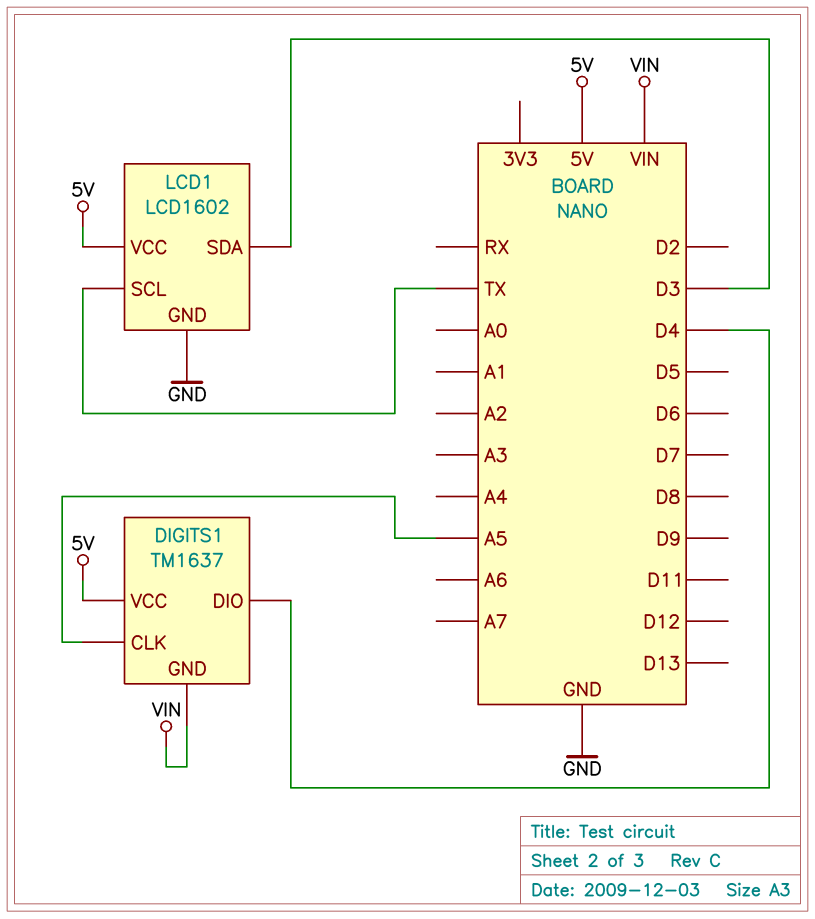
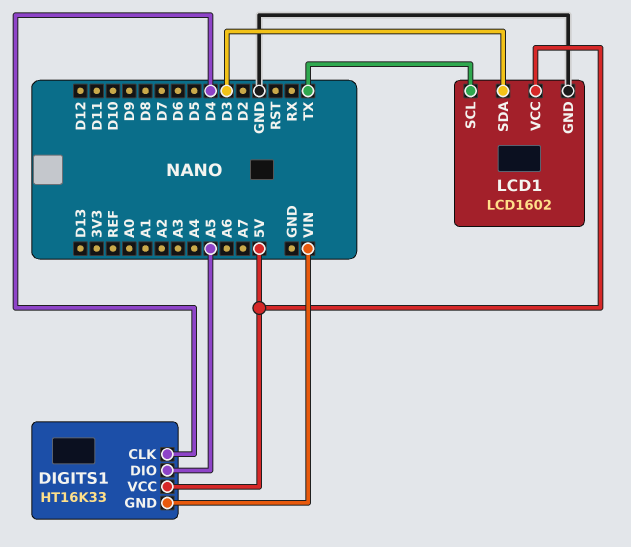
DIGITS1: TM1637 -> HT16K33
DIGITS1 pin CLK: A5 -> D4
DIGITS1 pin DIO: D4 -> A5

